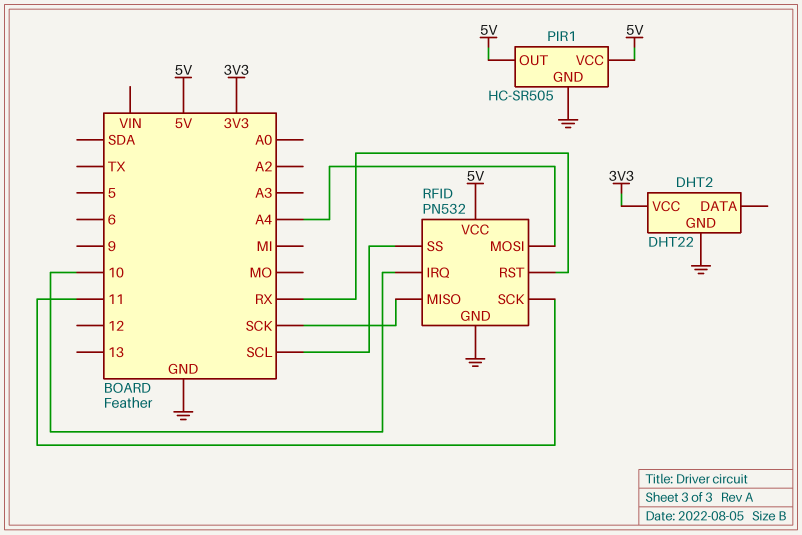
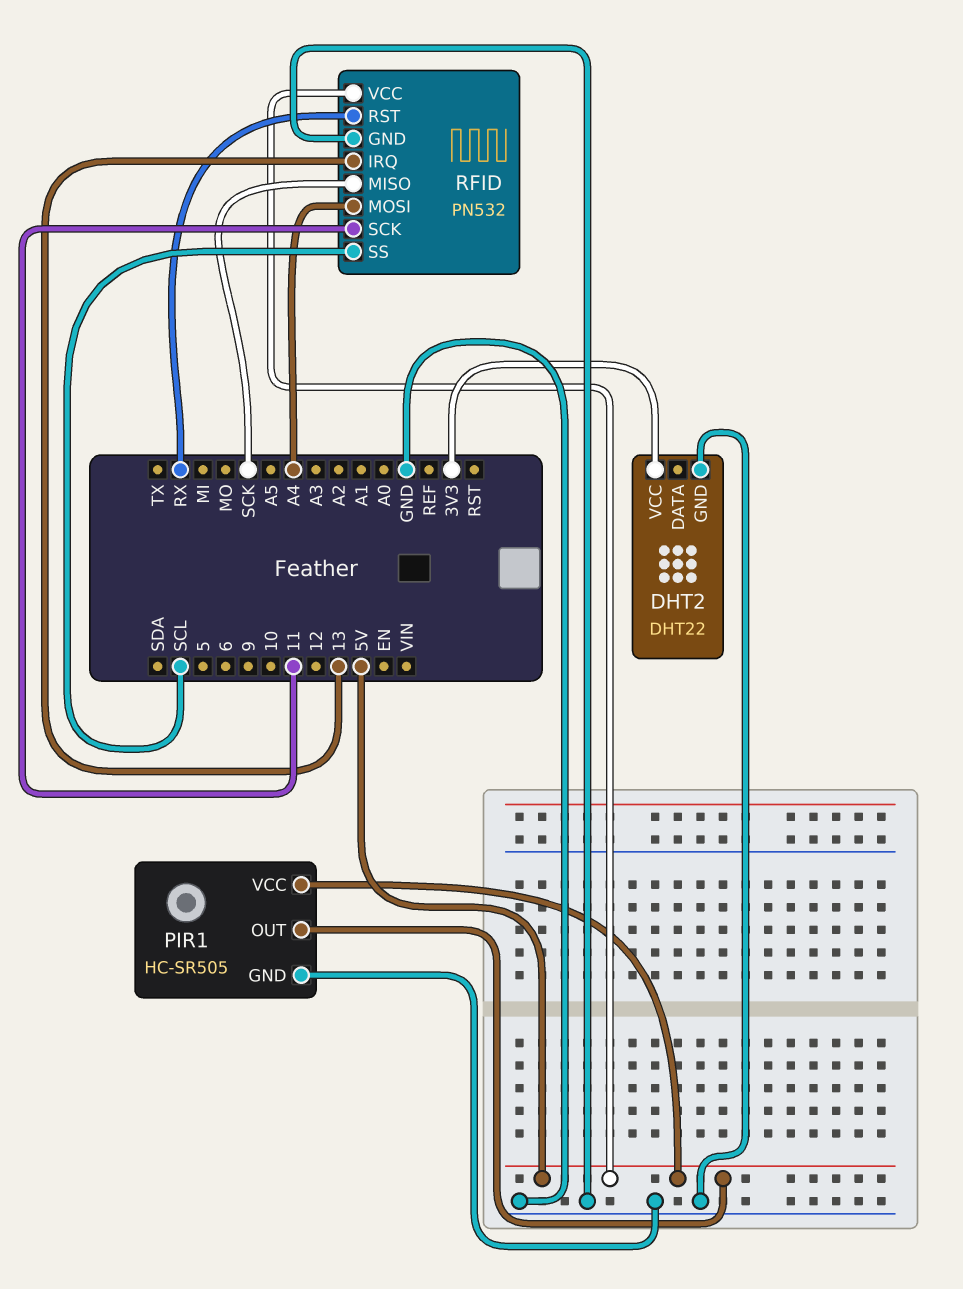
RFID pin IRQ: 10 -> 13

